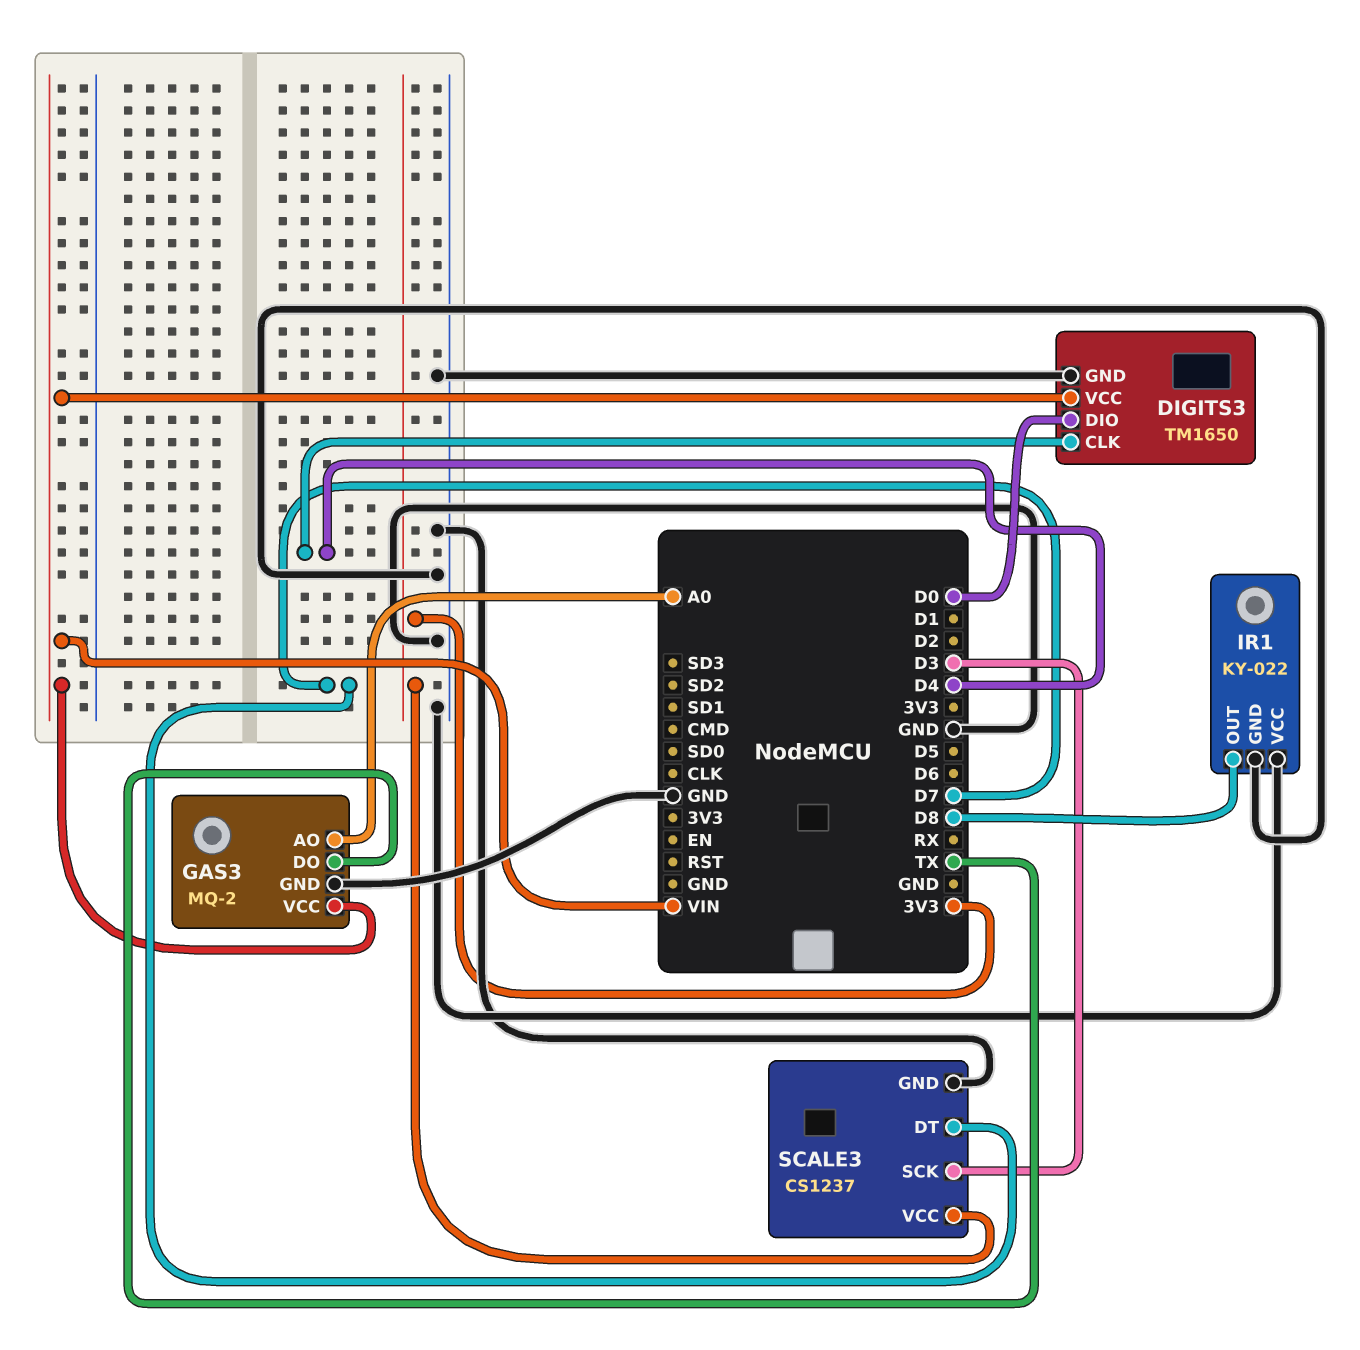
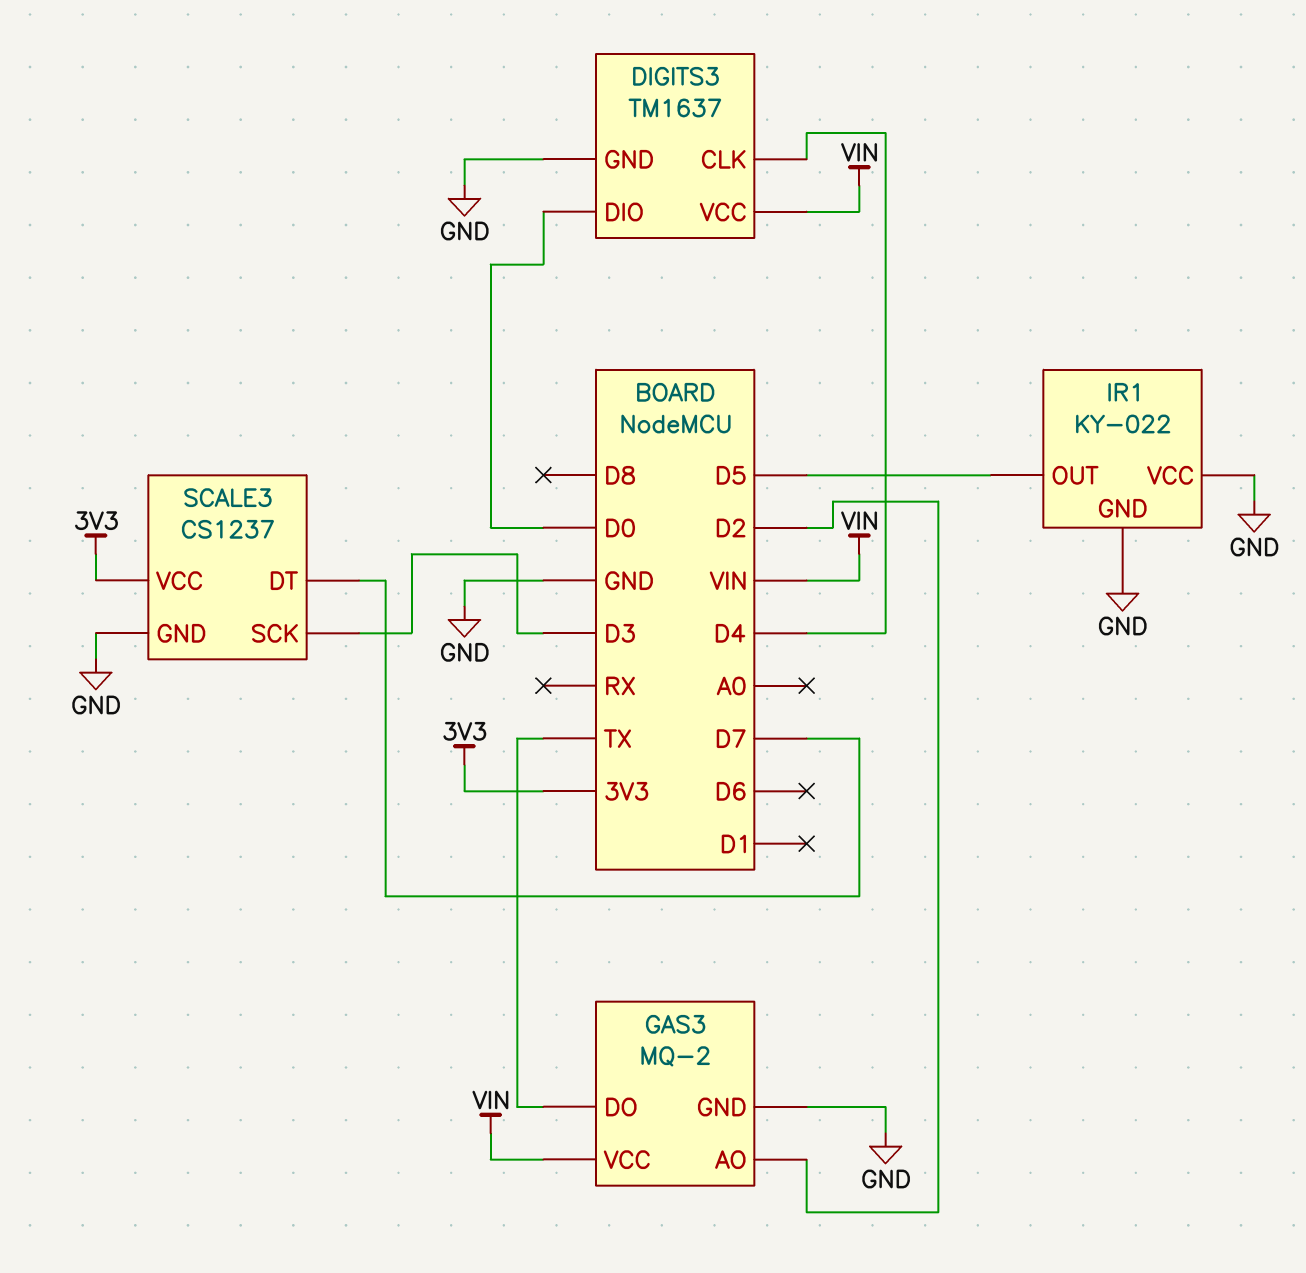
DIGITS3: TM1650 -> TM1637
GAS3 pin AO: A0 -> D2
IR1 pin OUT: D8 -> D5

